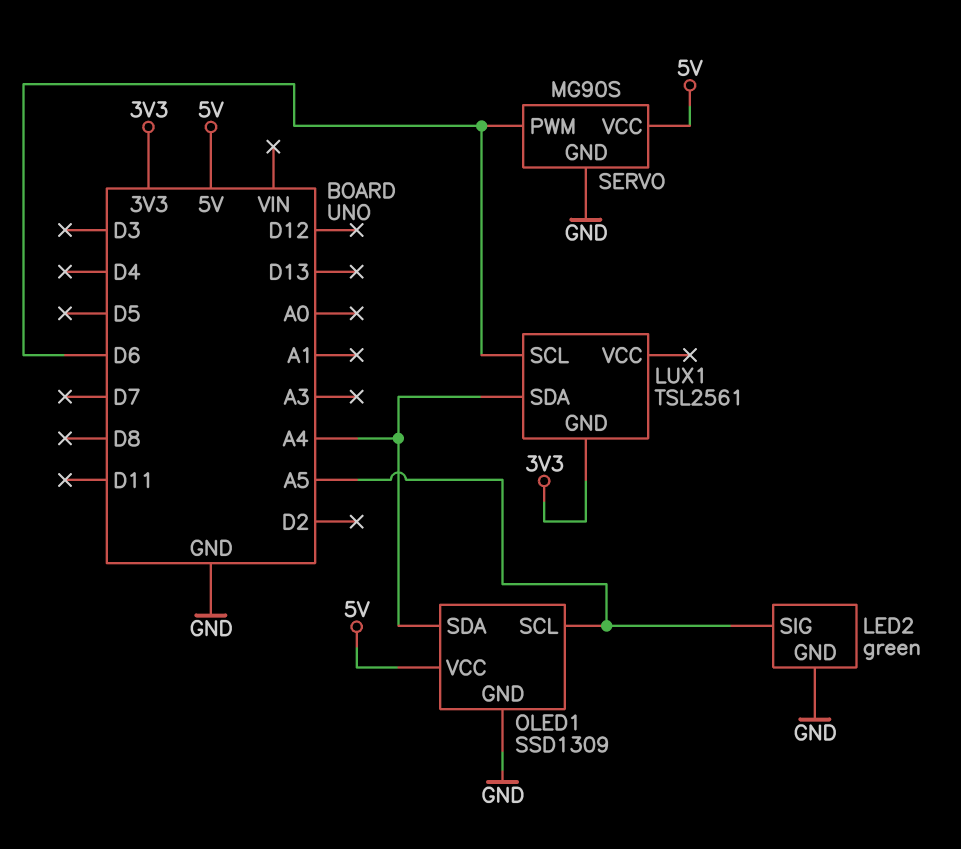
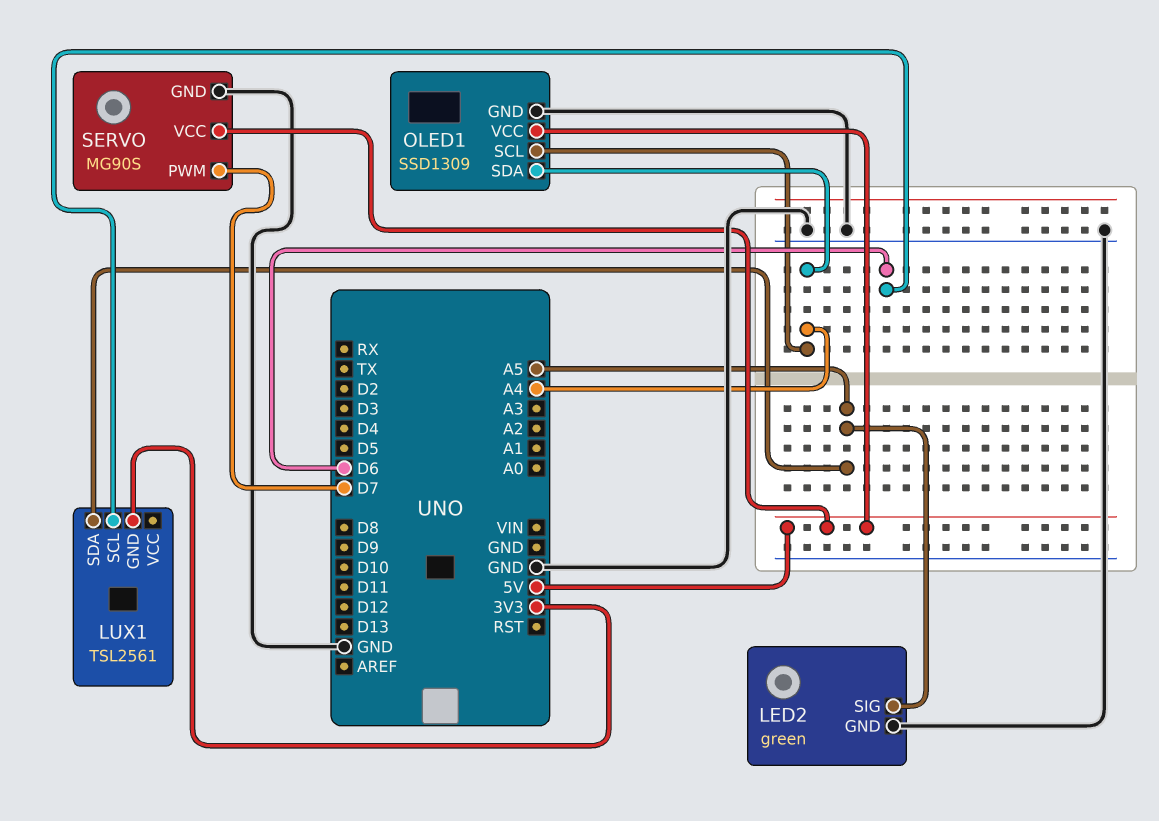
LUX1 pin SDA: A4 -> A5
OLED1 pin SCL: A5 -> A4
SERVO pin PWM: D6 -> D7

